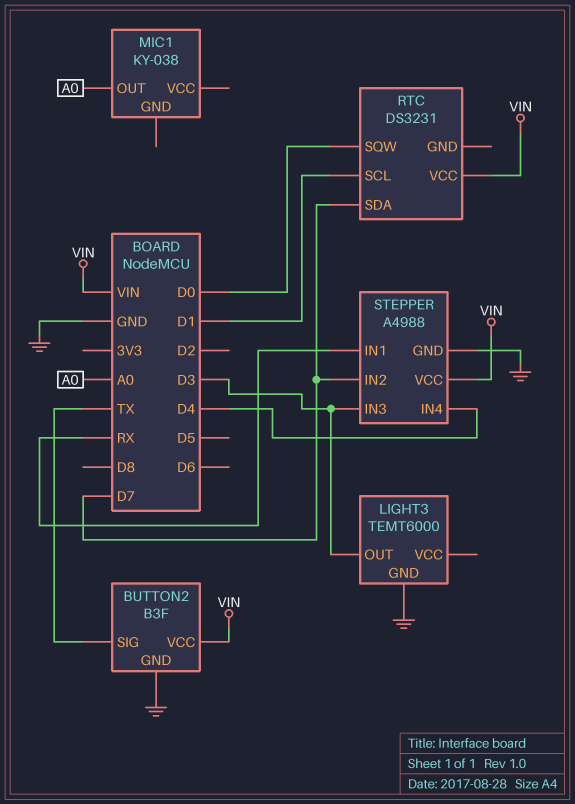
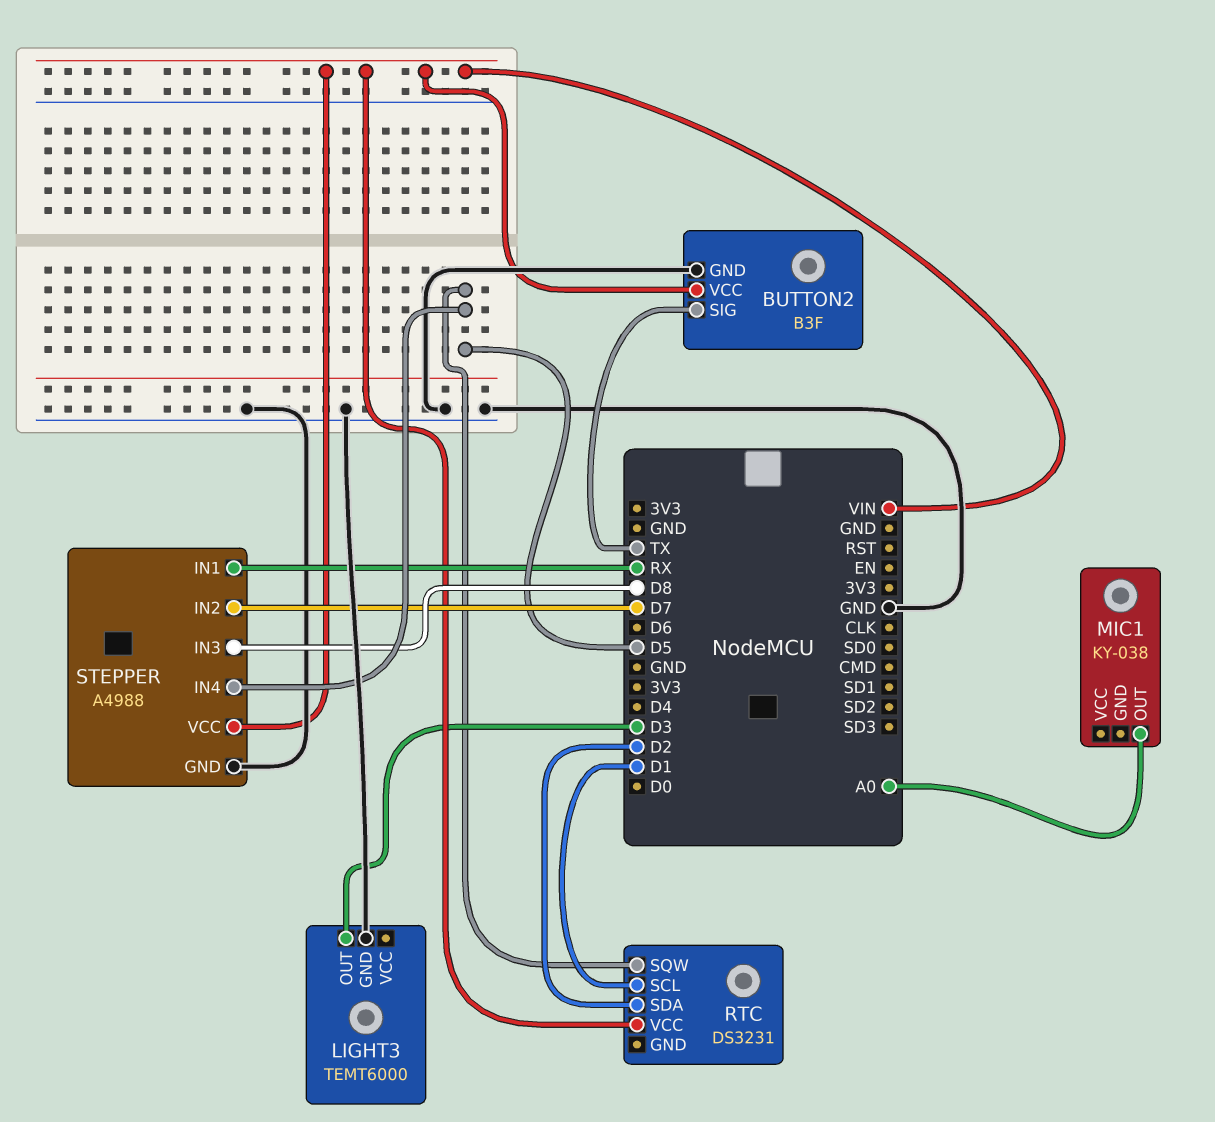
RTC pin SDA: D7 -> D2
RTC pin SQW: D0 -> D5
STEPPER pin IN3: D3 -> D8
STEPPER pin IN4: D4 -> D5

